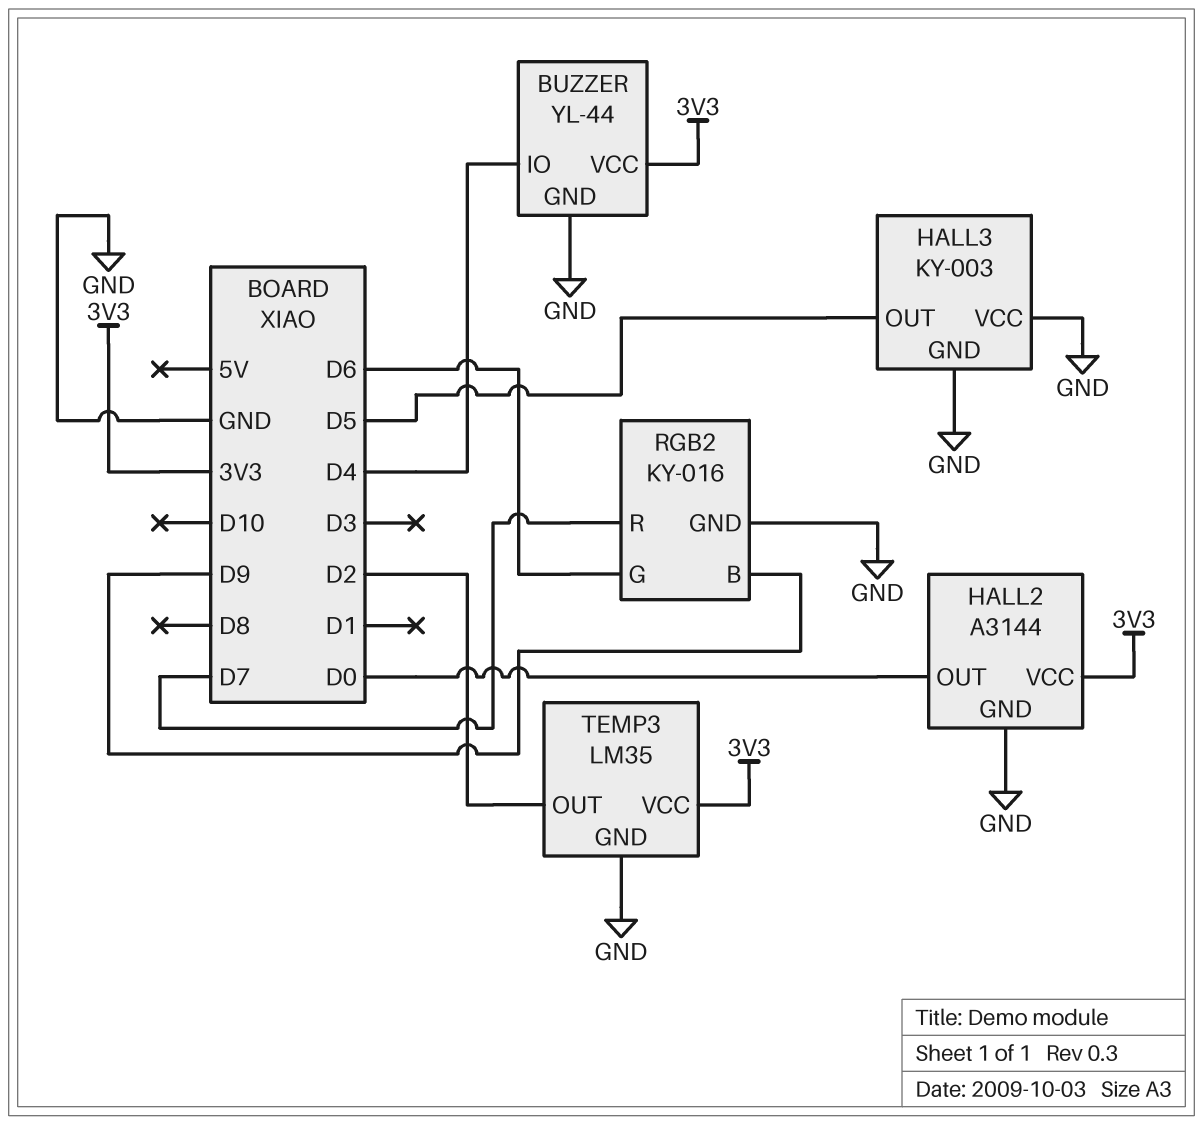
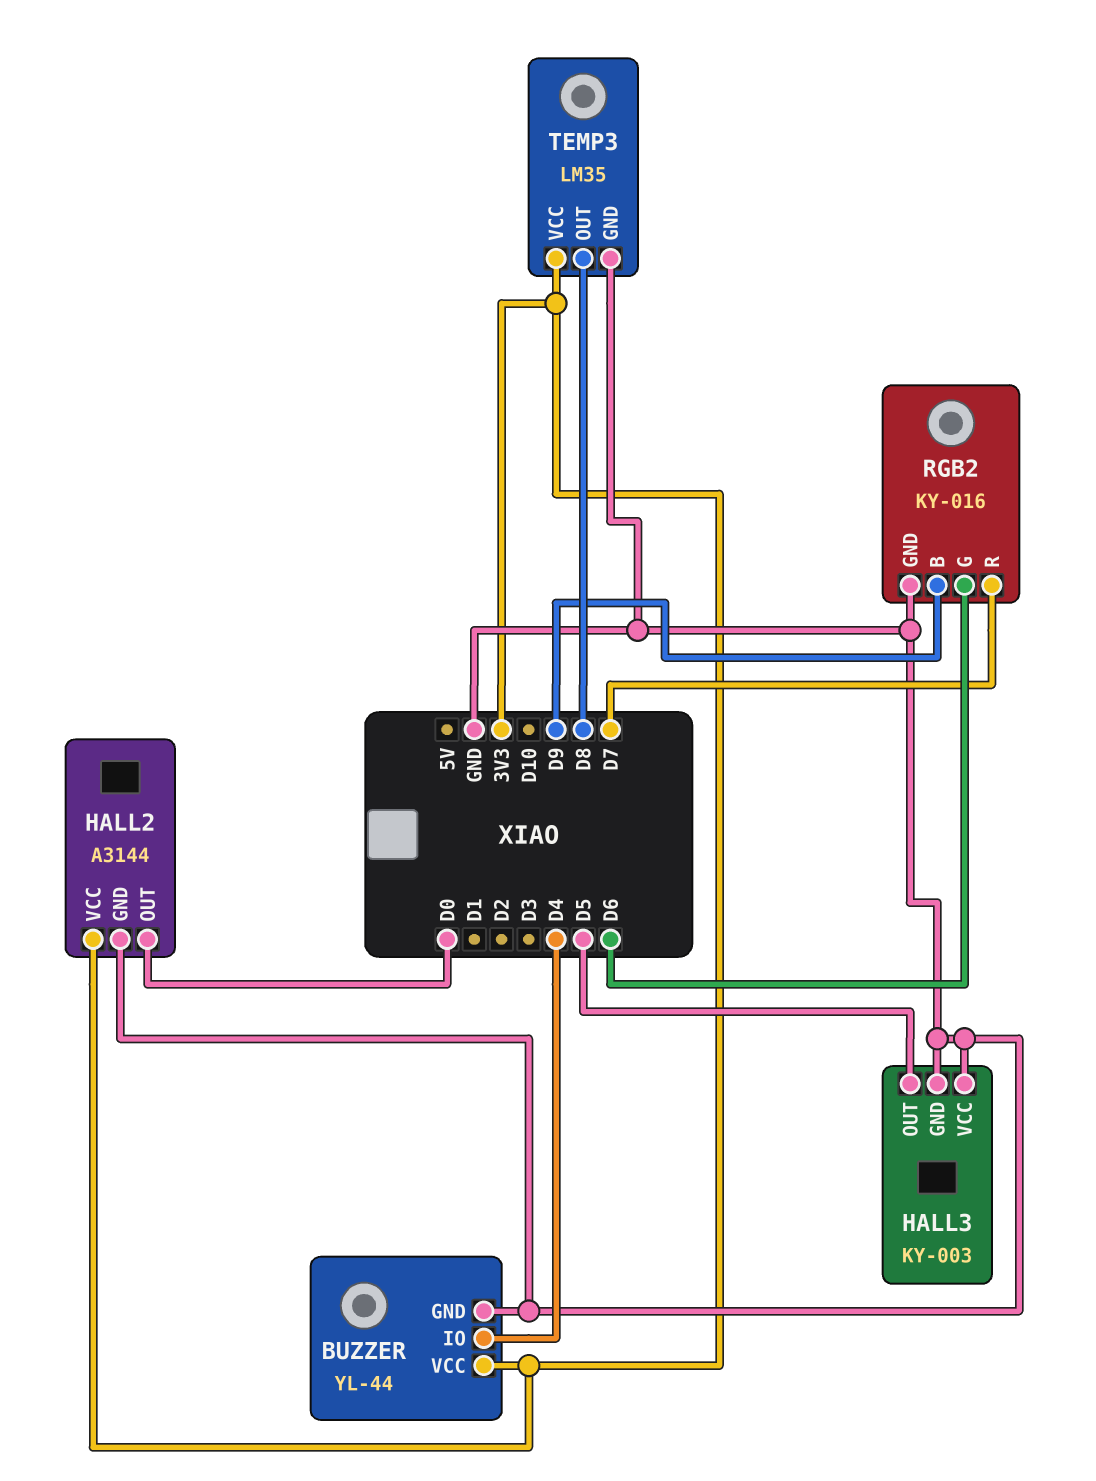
TEMP3 pin OUT: D2 -> D8

